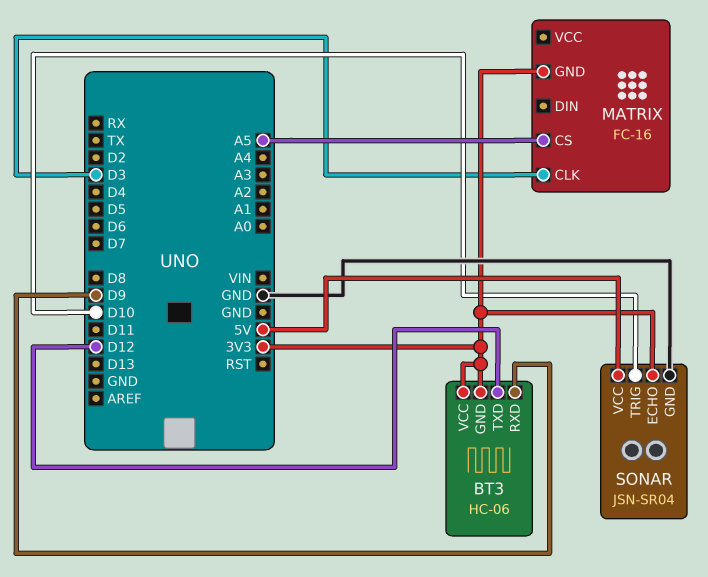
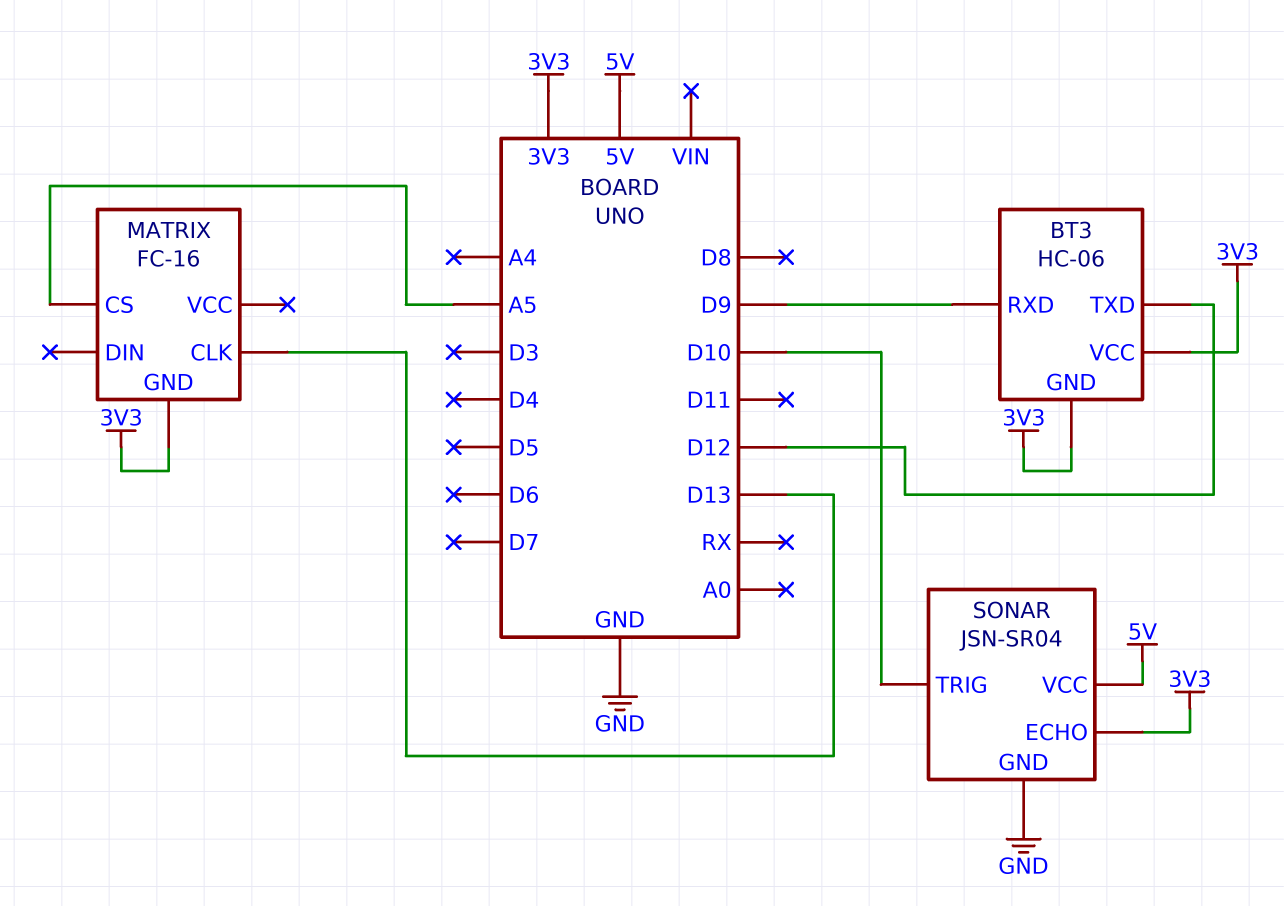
MATRIX pin CLK: D3 -> D13

